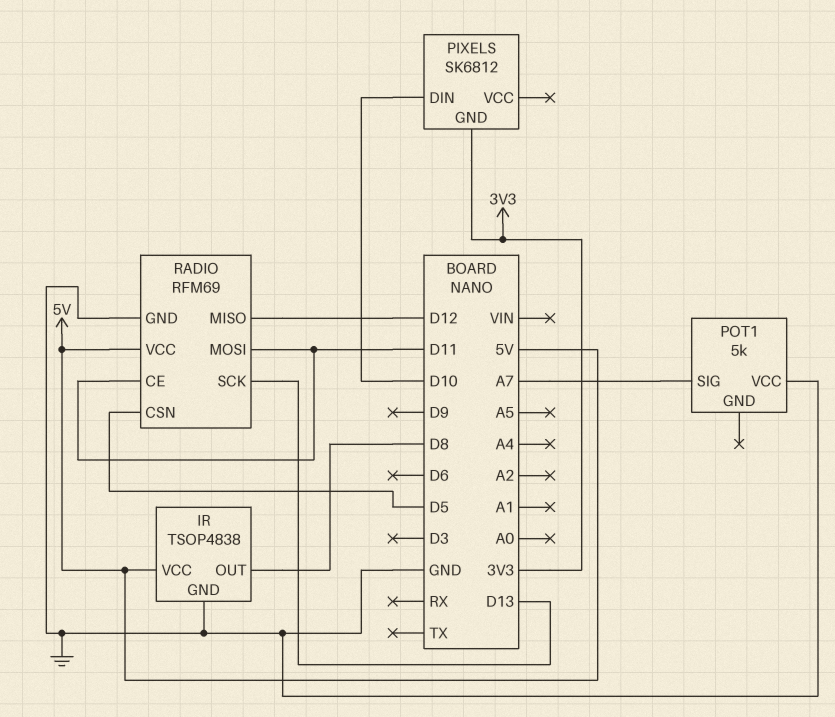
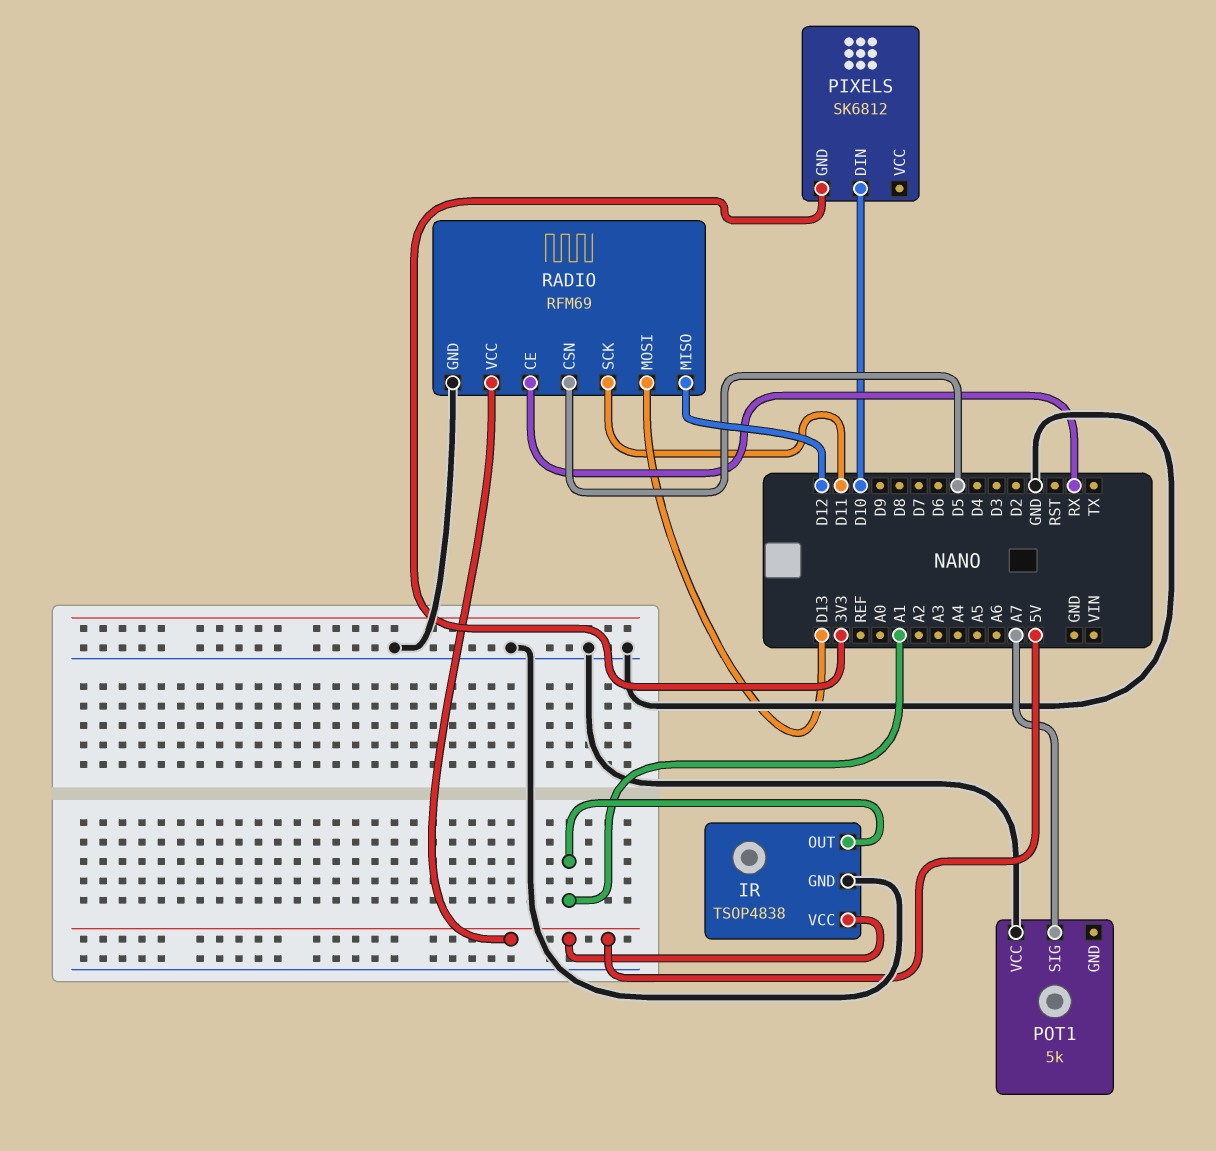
IR pin OUT: D8 -> A1
RADIO pin CE: D11 -> RX
RADIO pin MOSI: D11 -> D13
RADIO pin SCK: D13 -> D11

